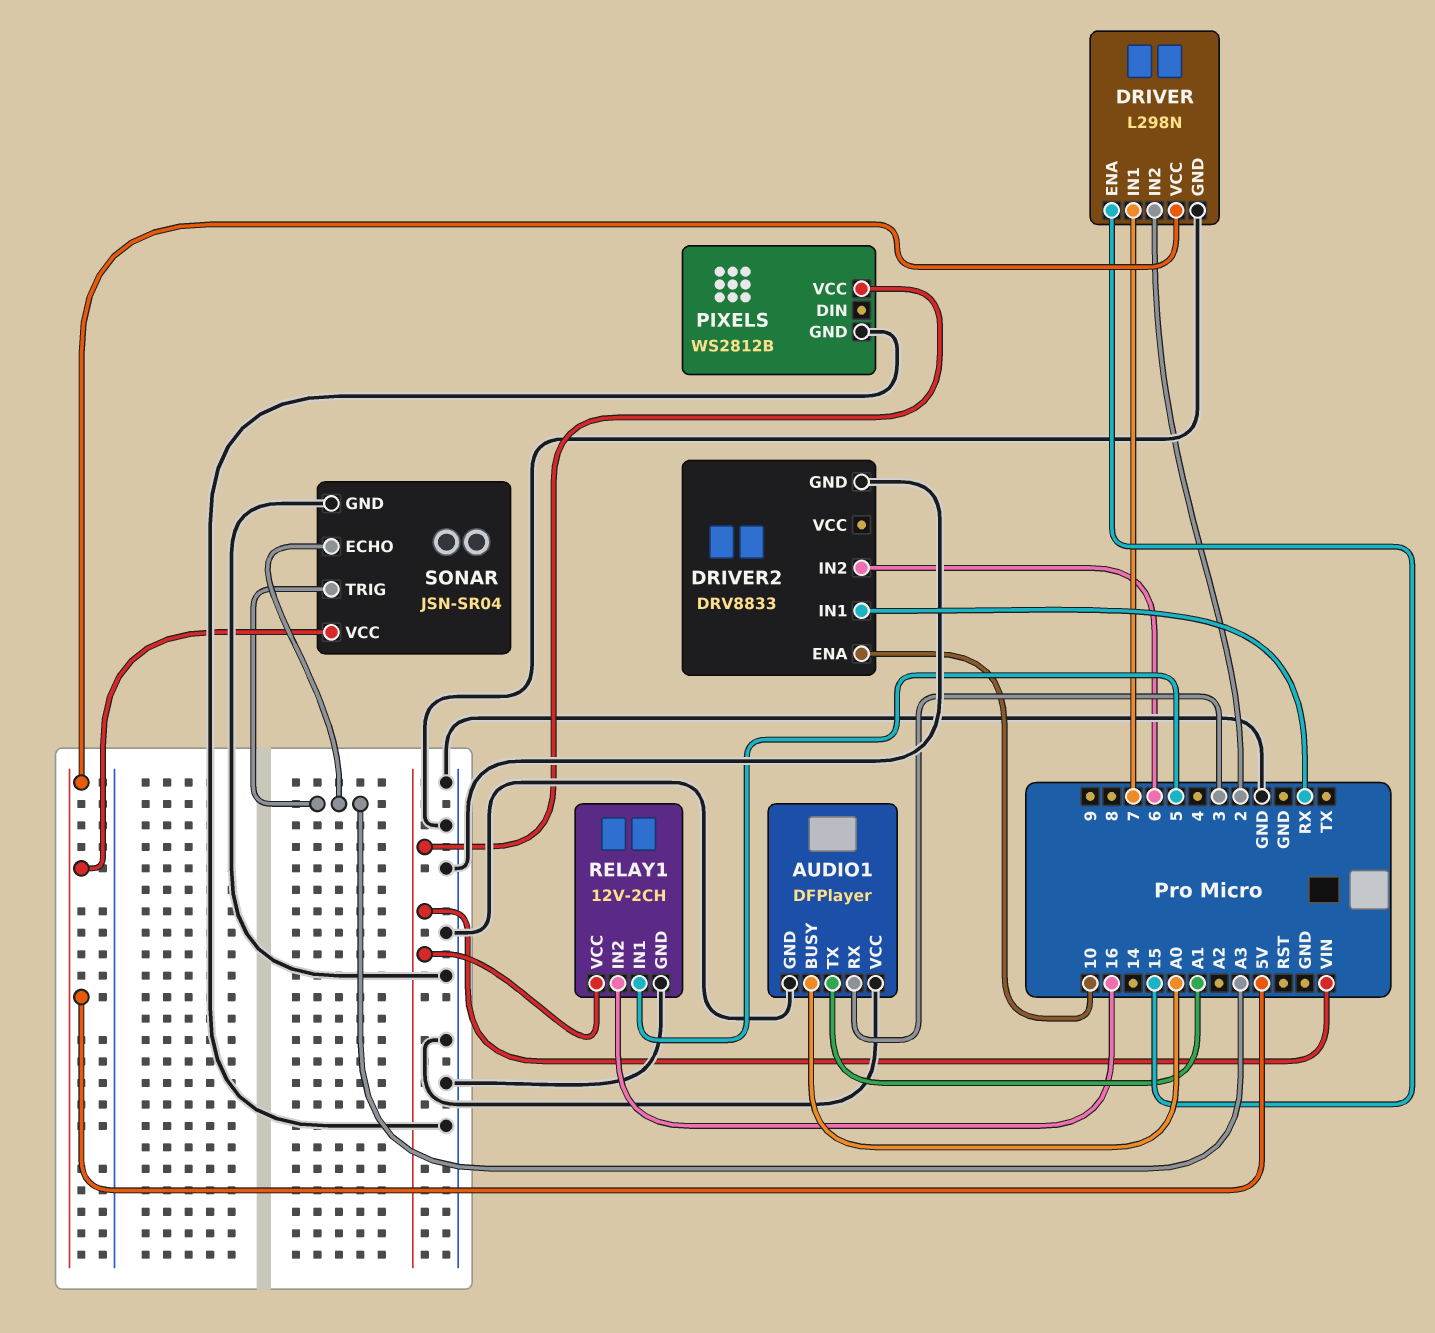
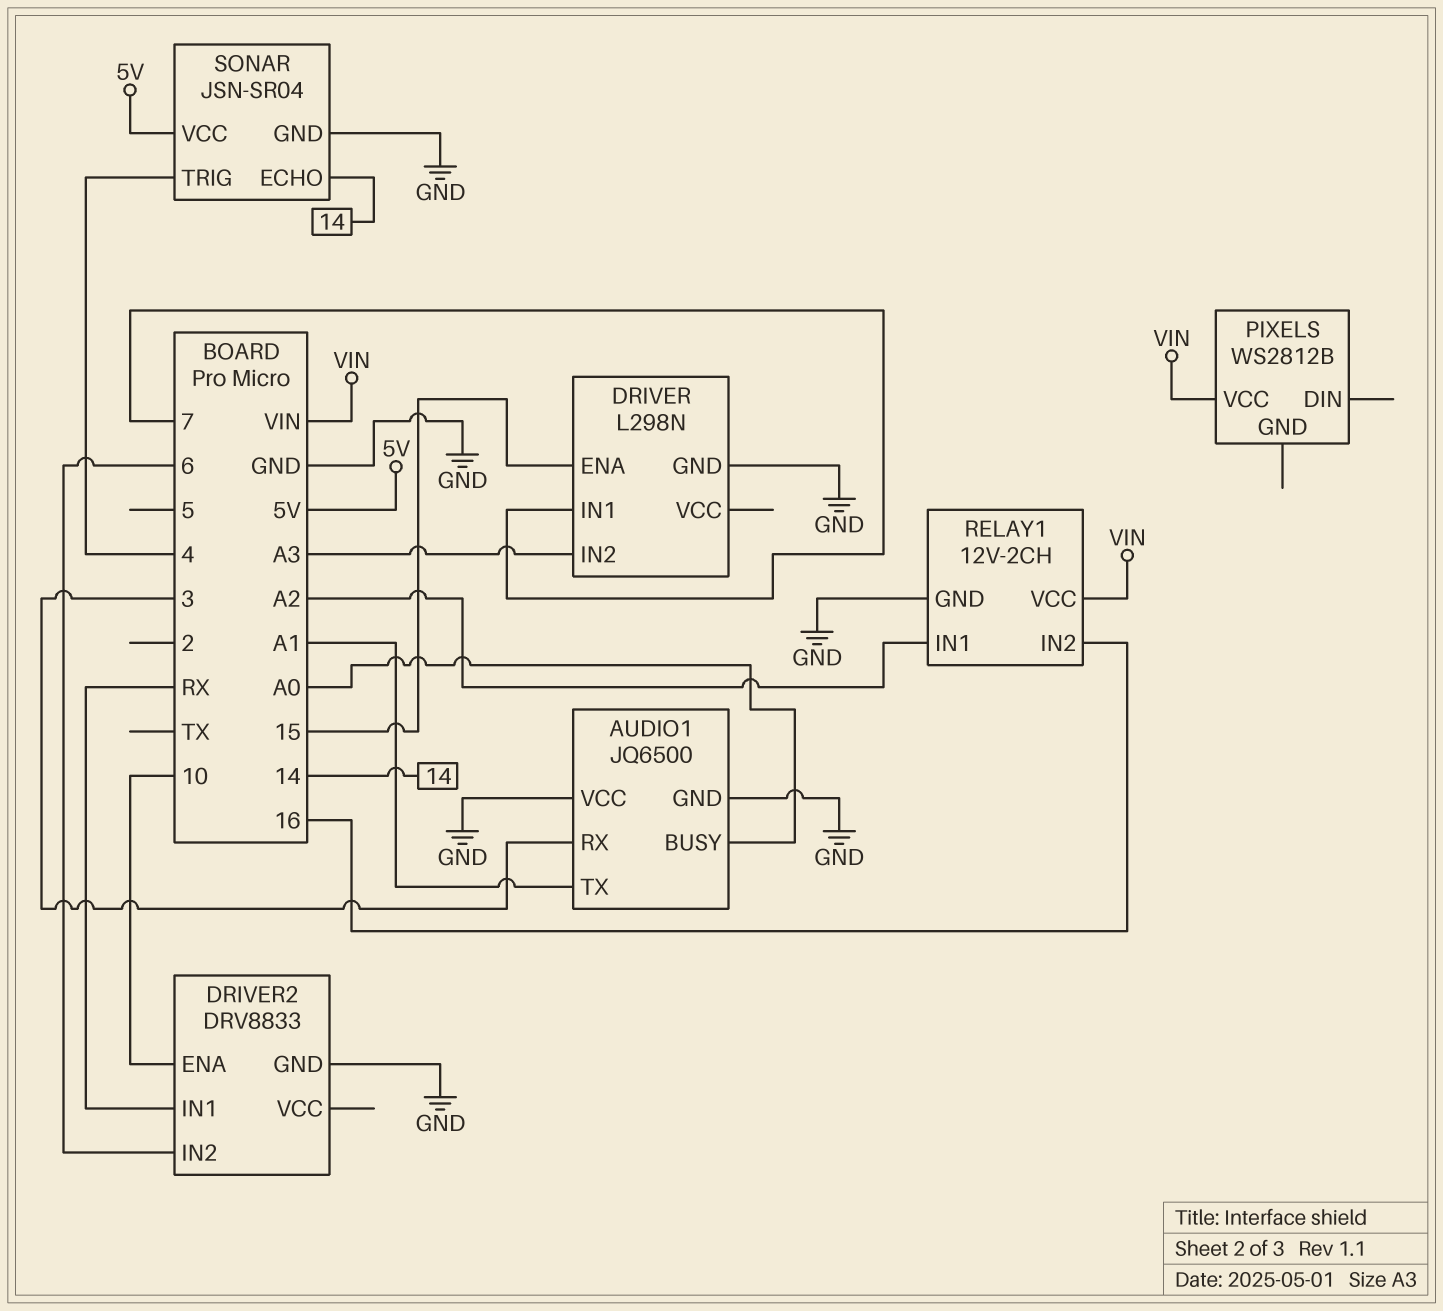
AUDIO1: DFPlayer -> JQ6500
DRIVER pin IN2: 2 -> A3
DRIVER pin VCC: 5V -> none
PIXELS pin GND: GND -> none
RELAY1 pin IN1: 5 -> A2
SONAR pin ECHO: A3 -> 14
SONAR pin TRIG: A3 -> 4

